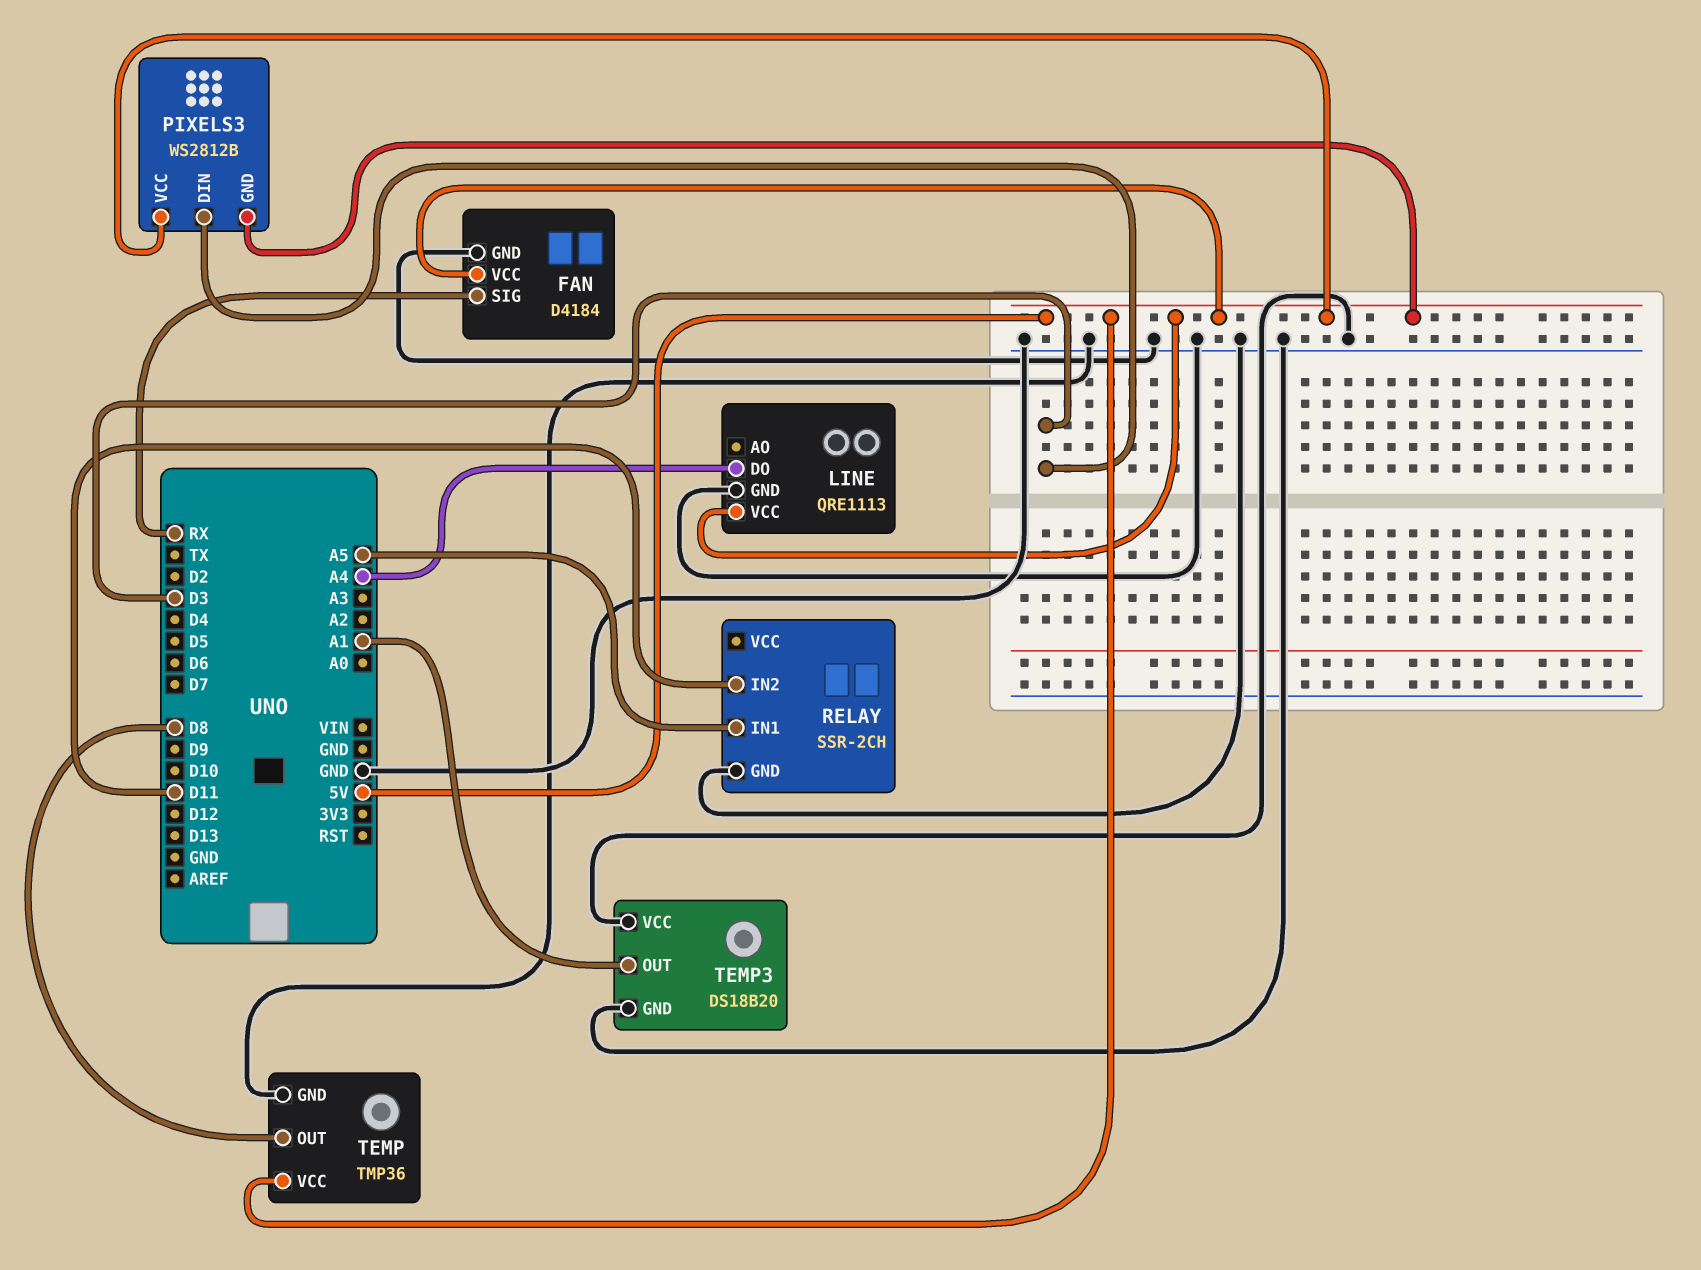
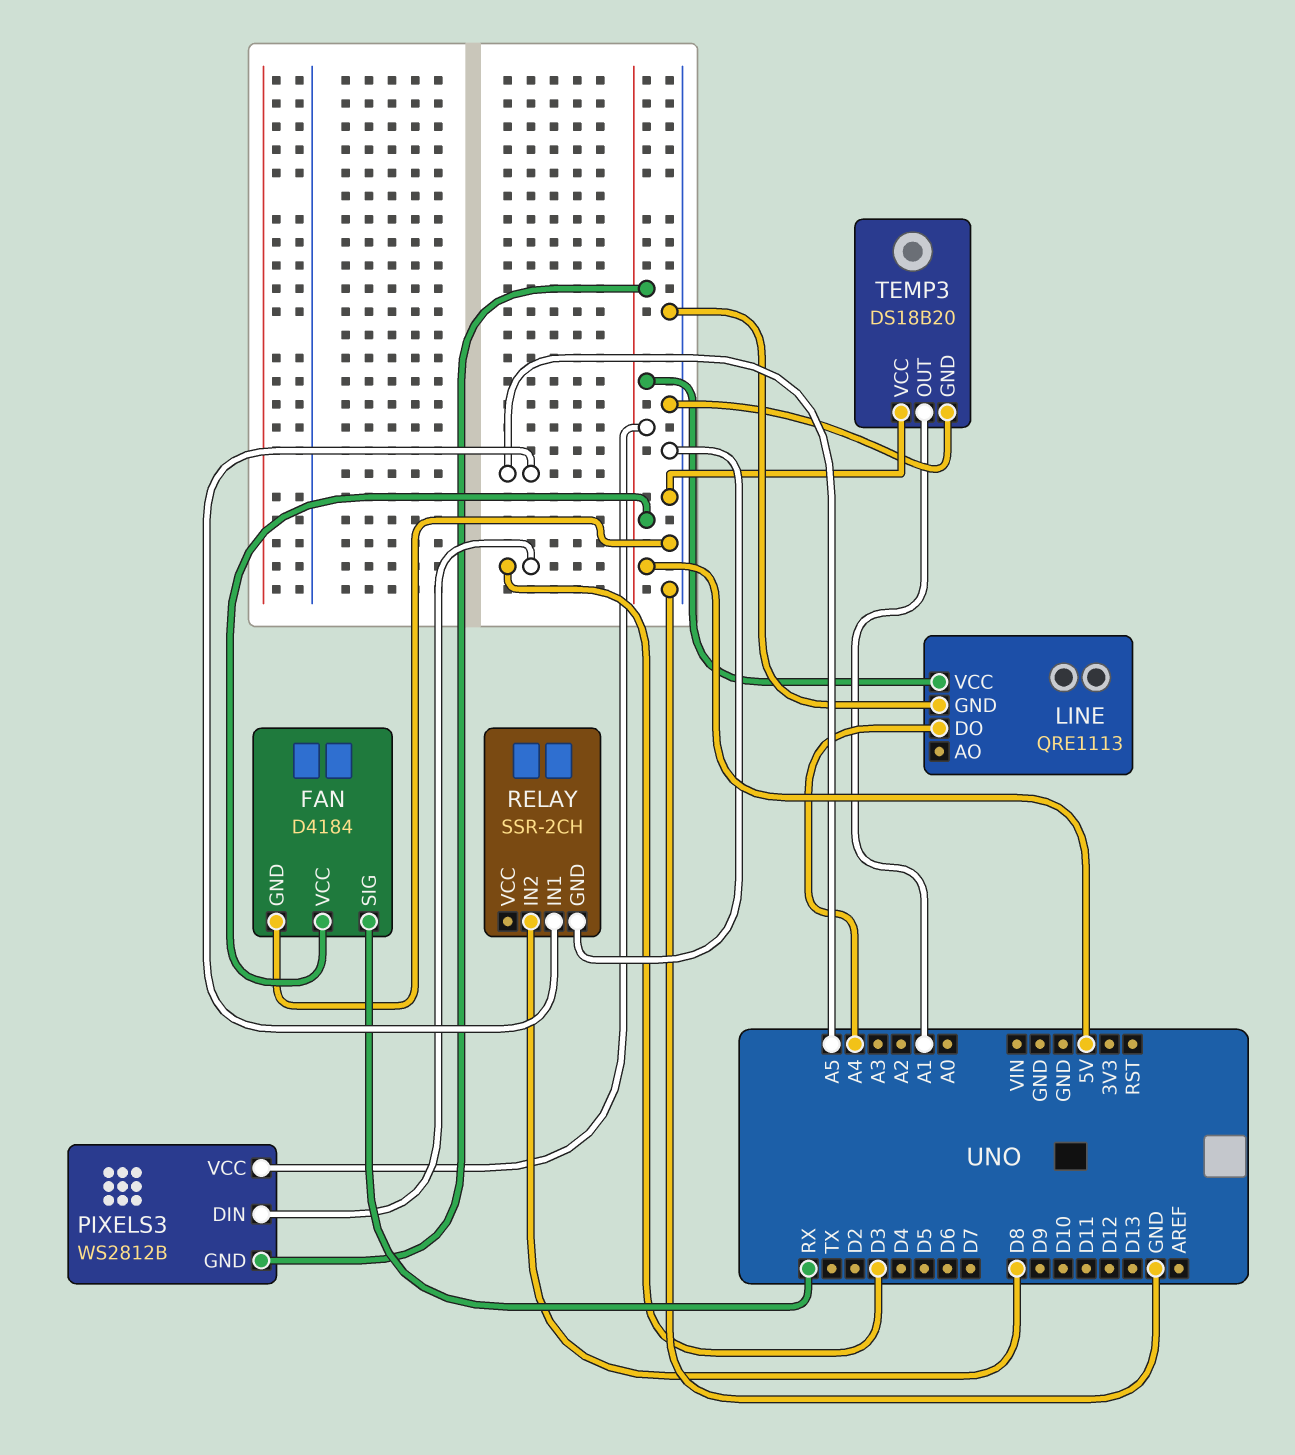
RELAY pin IN2: D11 -> D8
TEMP: TMP36 -> none
TEMP pin GND: GND -> none
TEMP pin OUT: D8 -> none
TEMP pin VCC: 5V -> none

